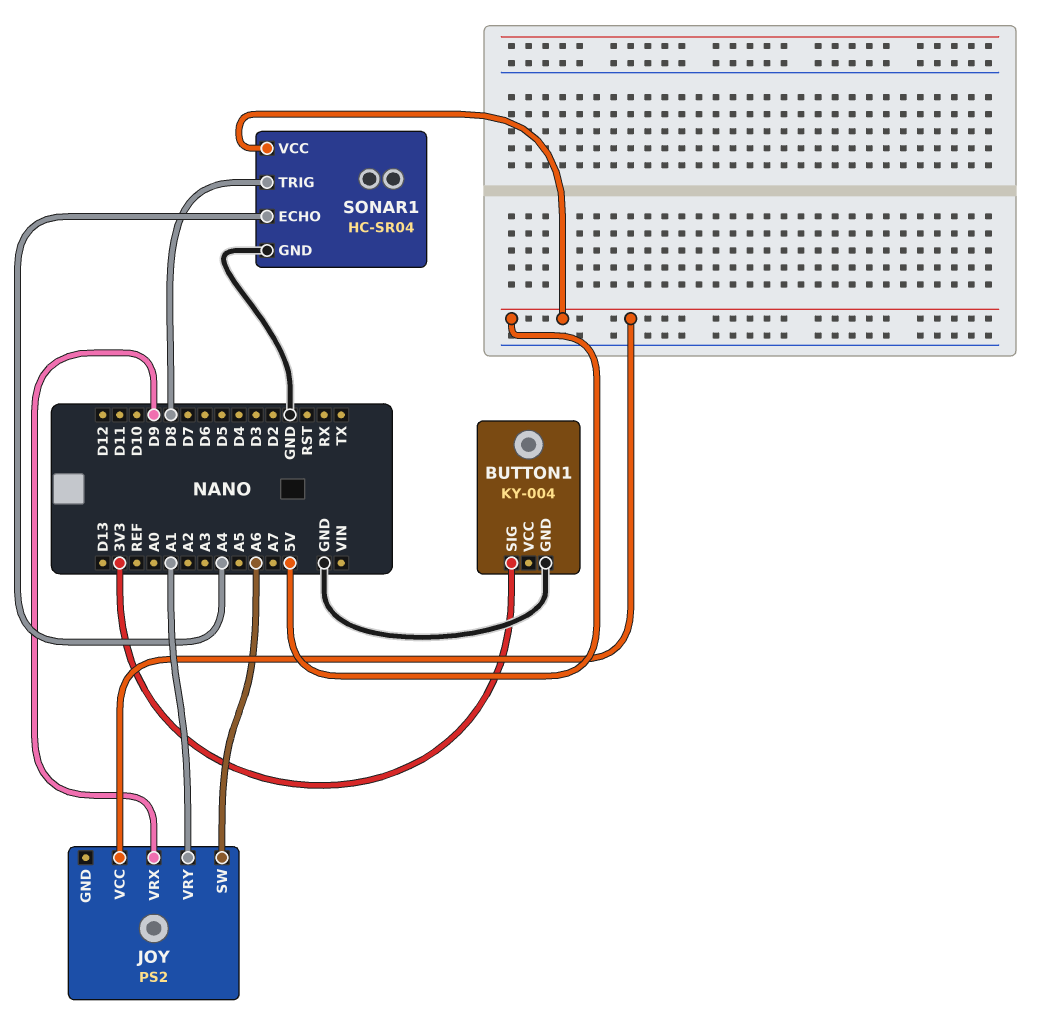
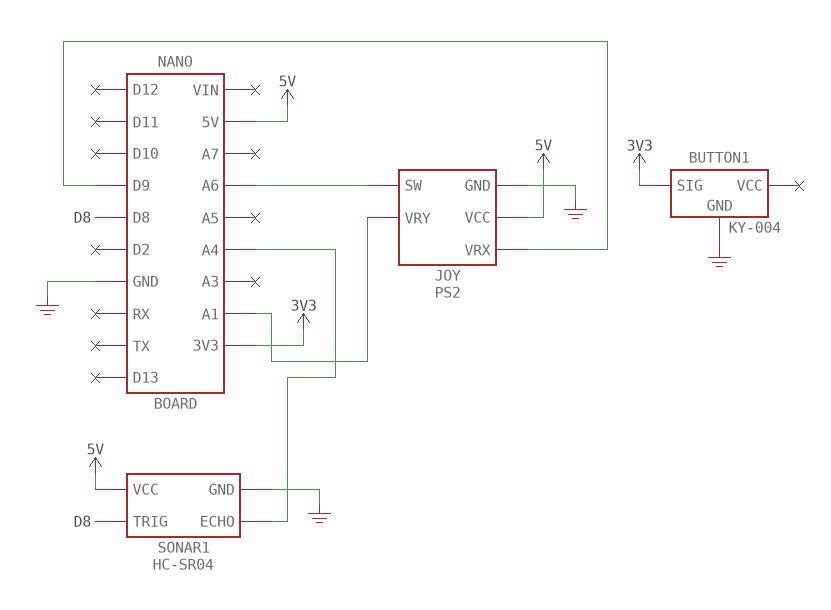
JOY pin GND: none -> GND

